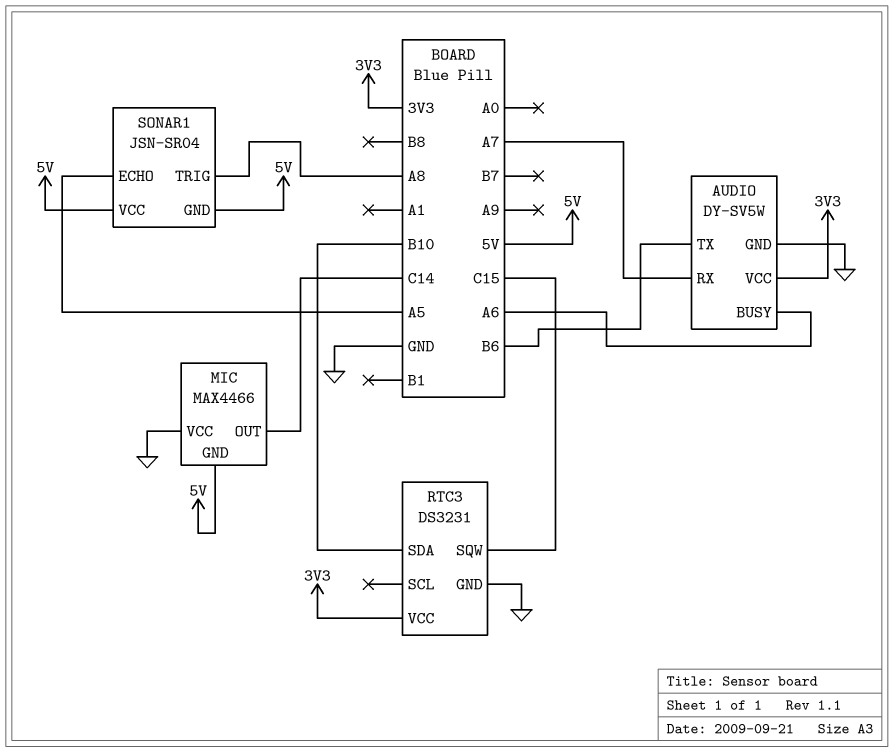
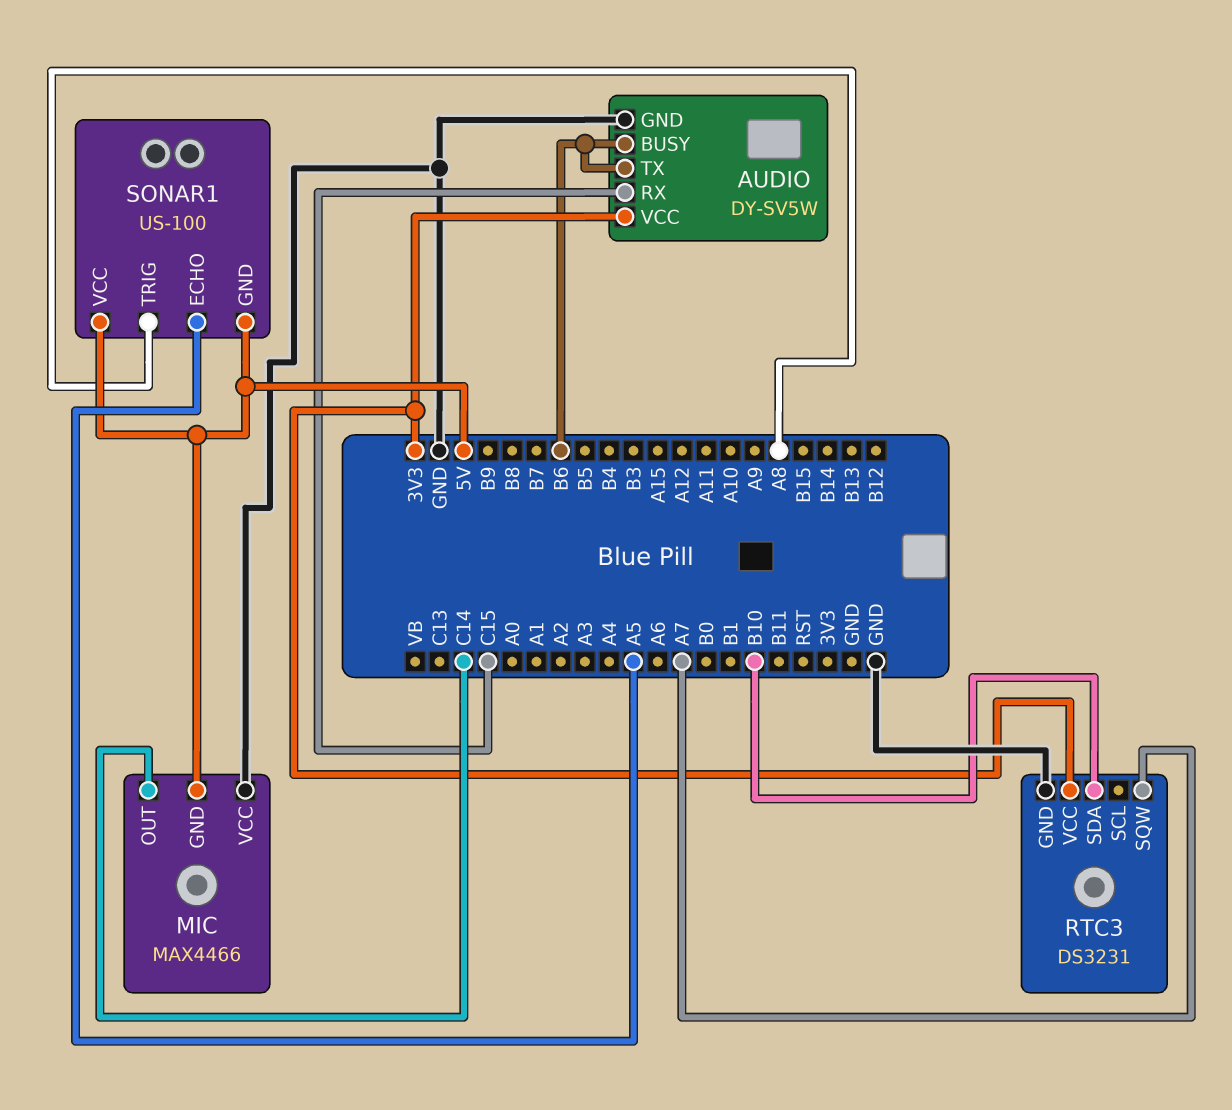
AUDIO pin BUSY: A6 -> B6
AUDIO pin RX: A7 -> C15
RTC3 pin SQW: C15 -> A7
SONAR1: JSN-SR04 -> US-100

